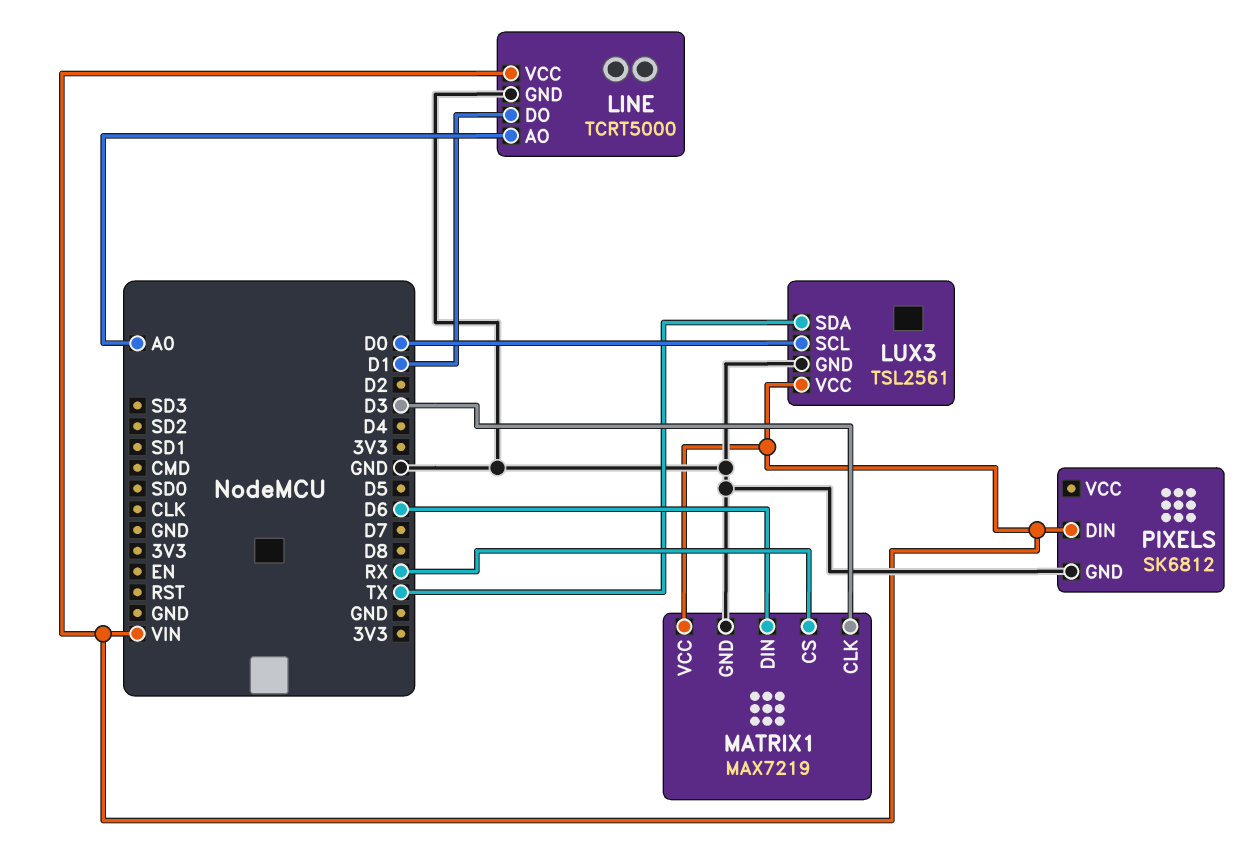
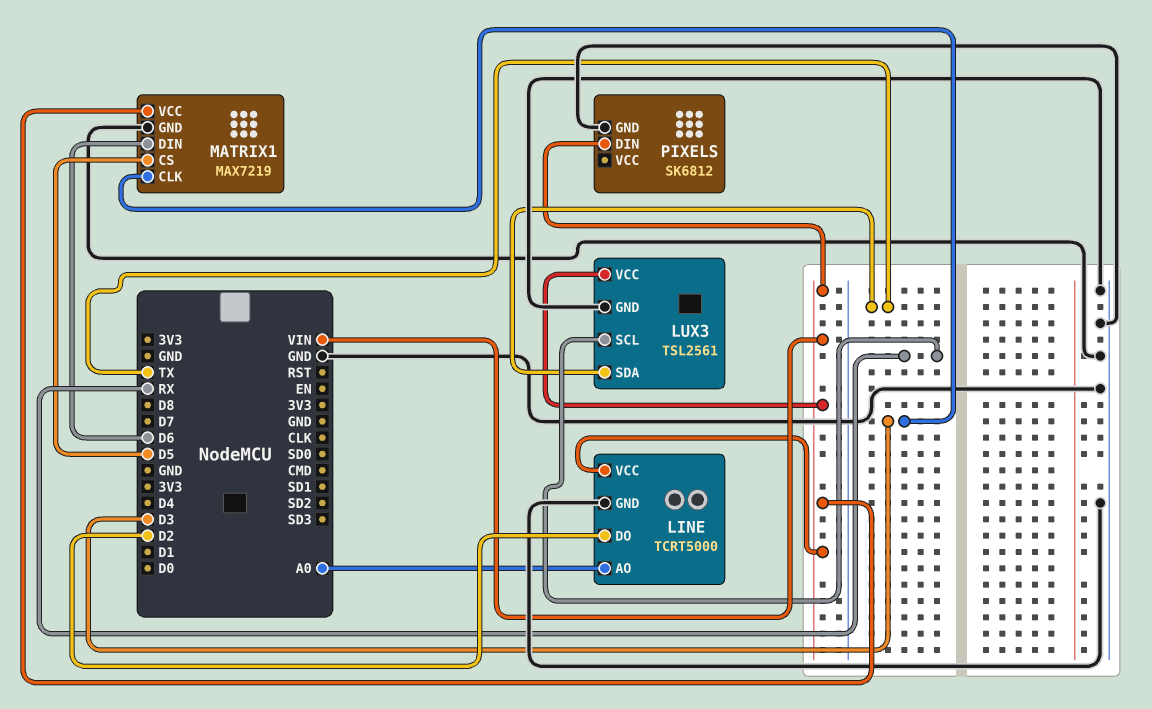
LINE pin DO: D1 -> D2
LUX3 pin SCL: D0 -> RX
MATRIX1 pin CS: RX -> D5

